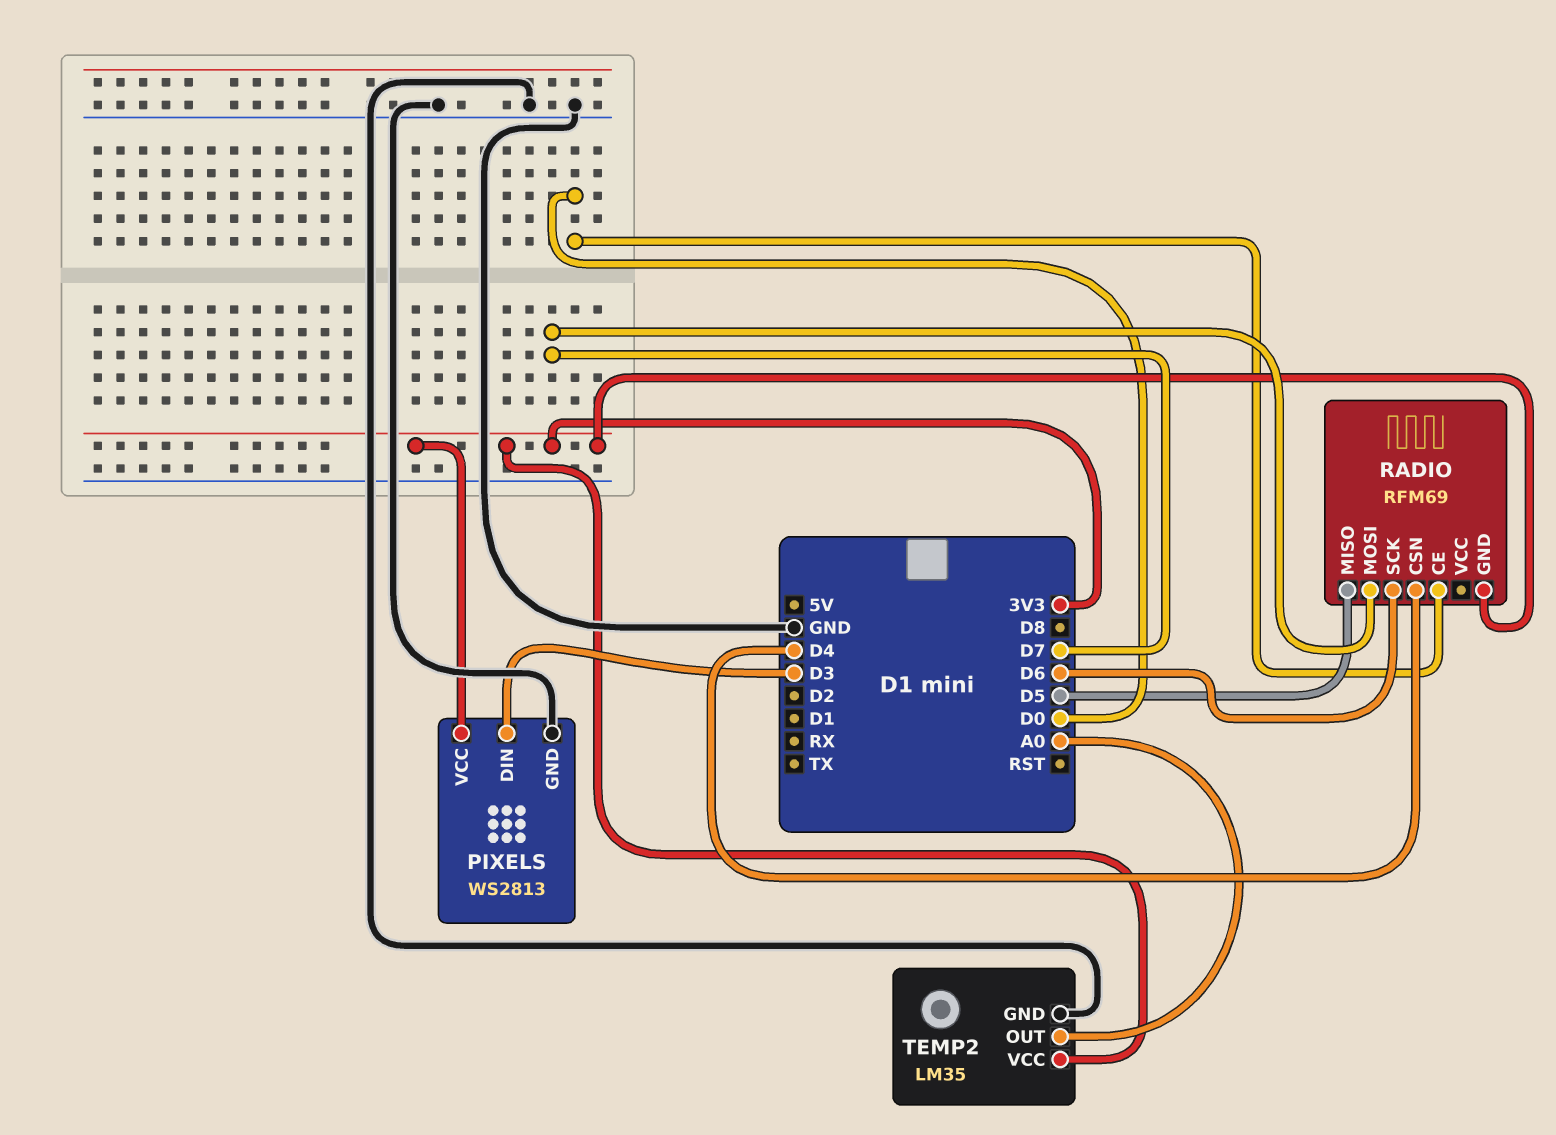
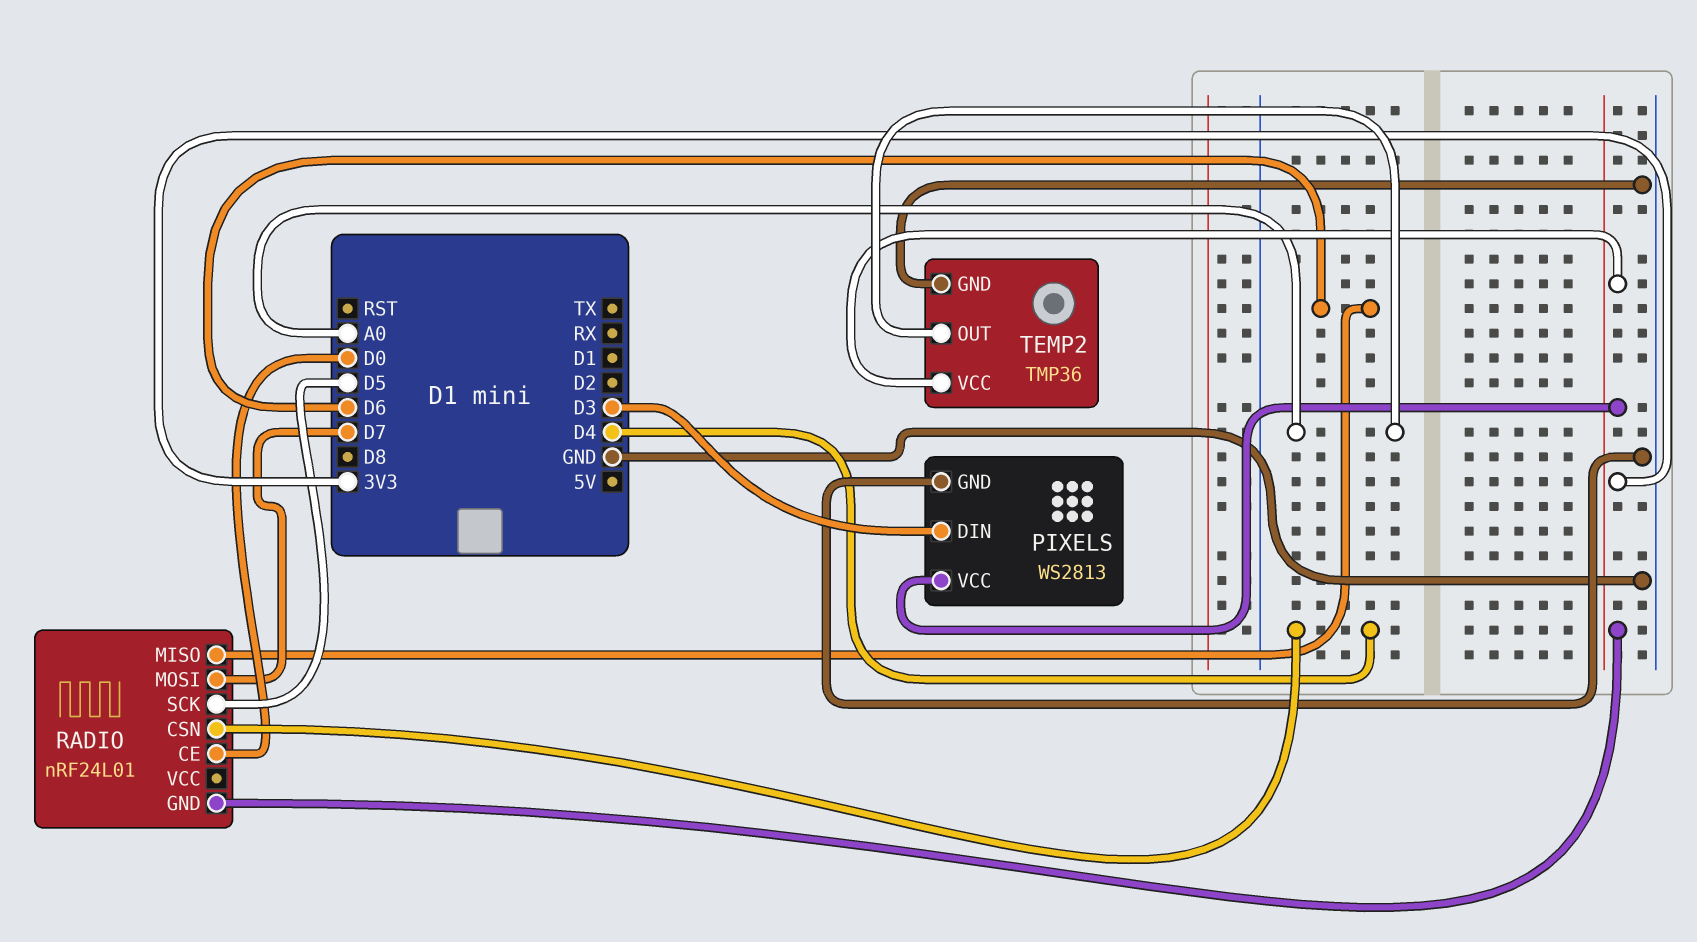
RADIO: RFM69 -> nRF24L01
RADIO pin MISO: D5 -> D6
RADIO pin SCK: D6 -> D5
TEMP2: LM35 -> TMP36

